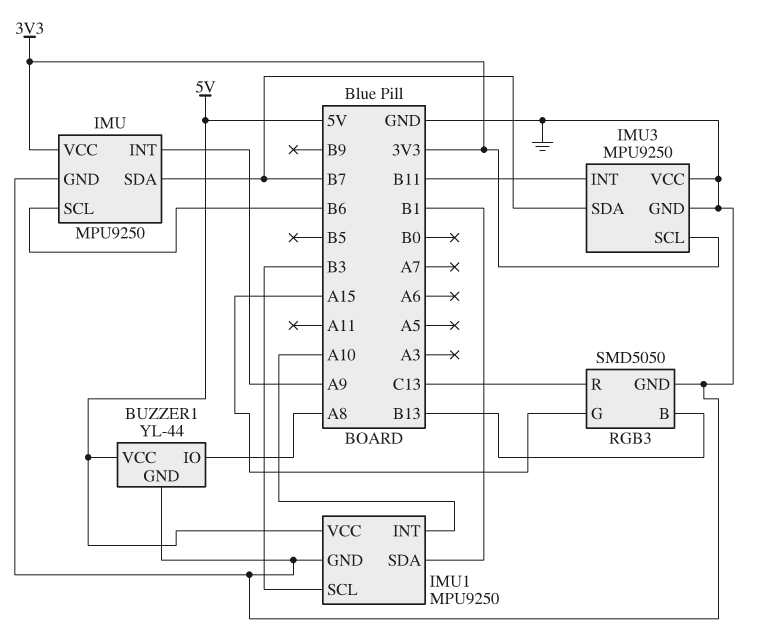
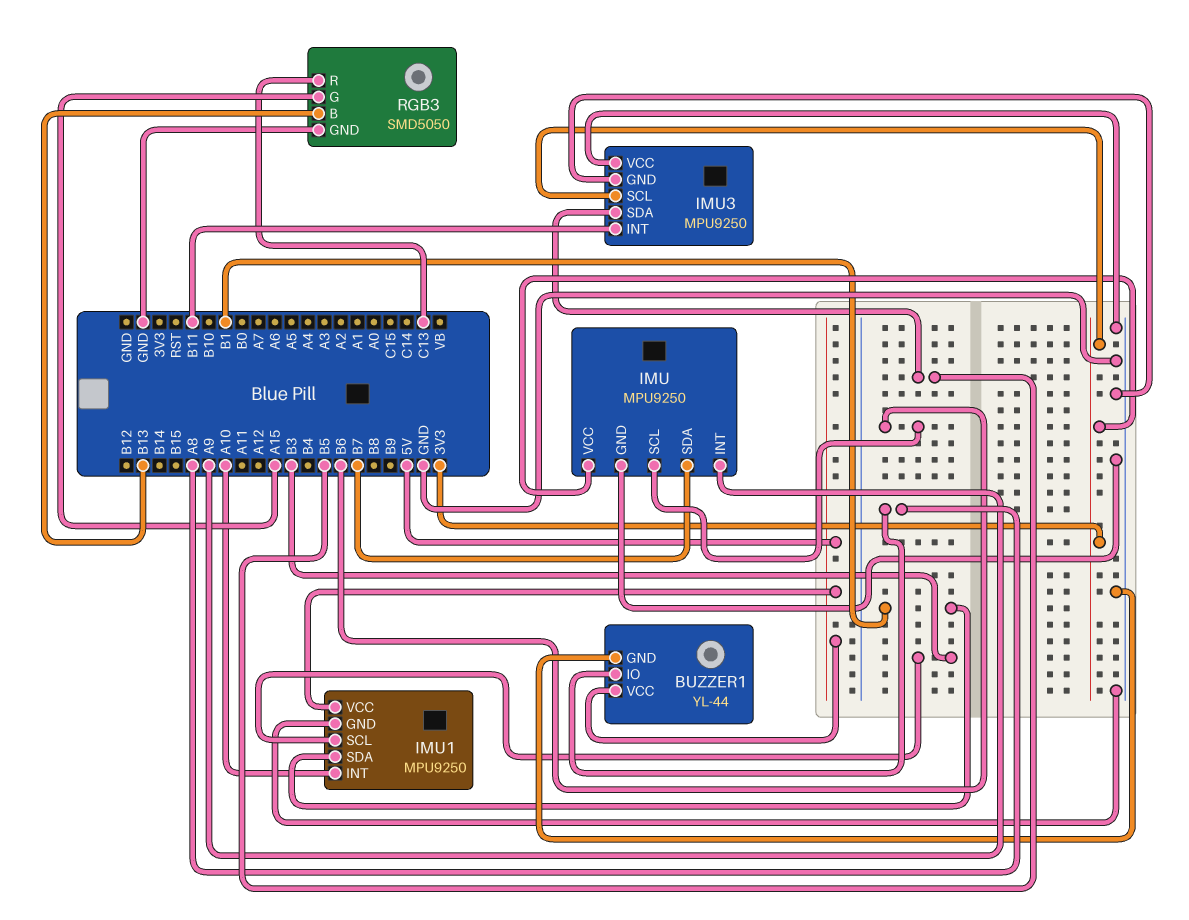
IMU3 pin SDA: B7 -> B5

